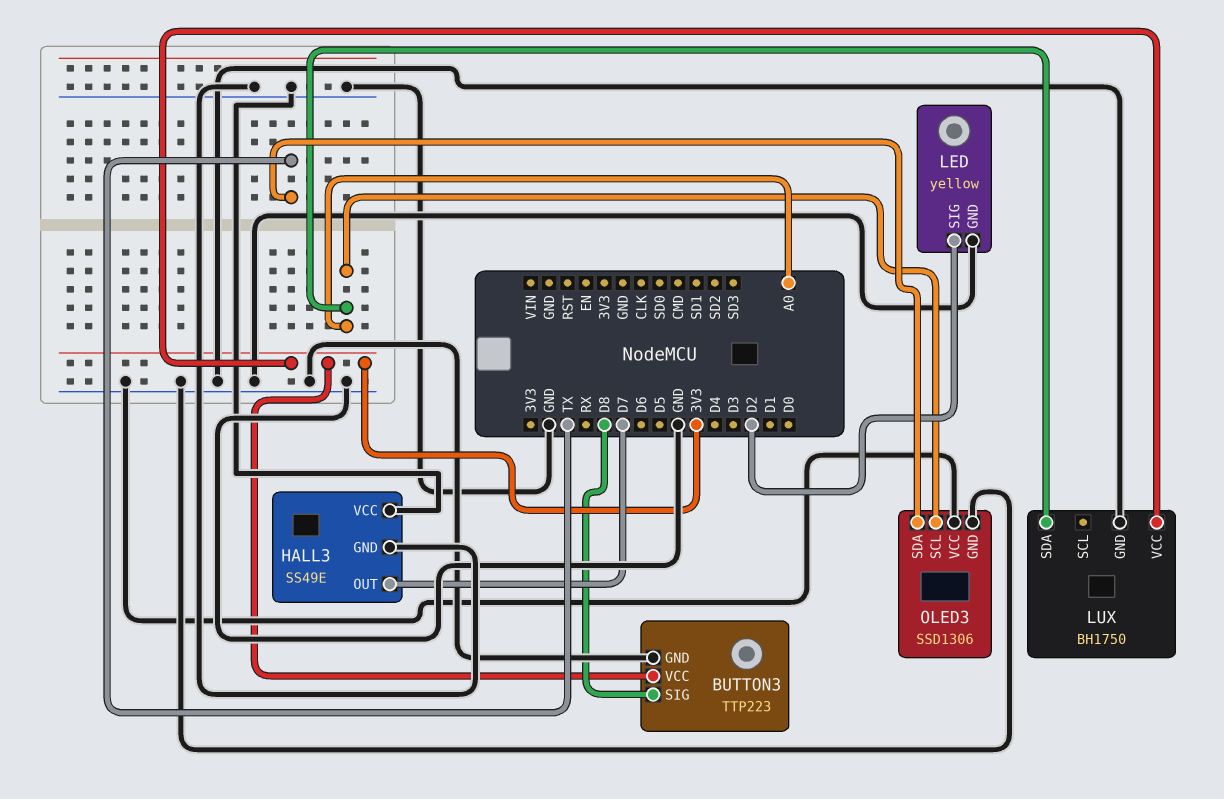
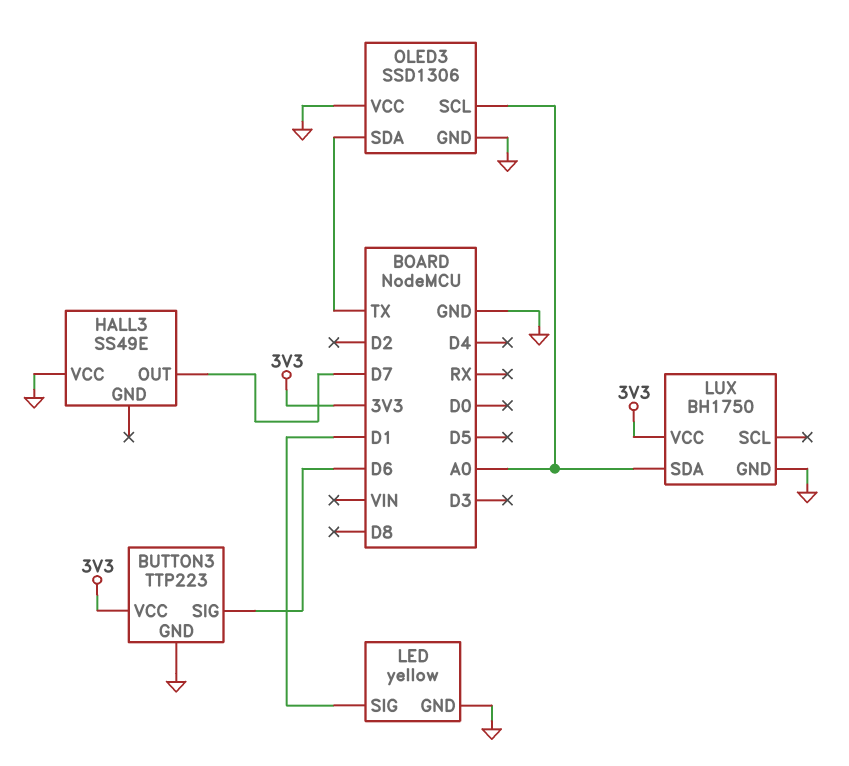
BUTTON3 pin SIG: D8 -> D6
HALL3 pin GND: GND -> none
LED pin SIG: D2 -> D1

